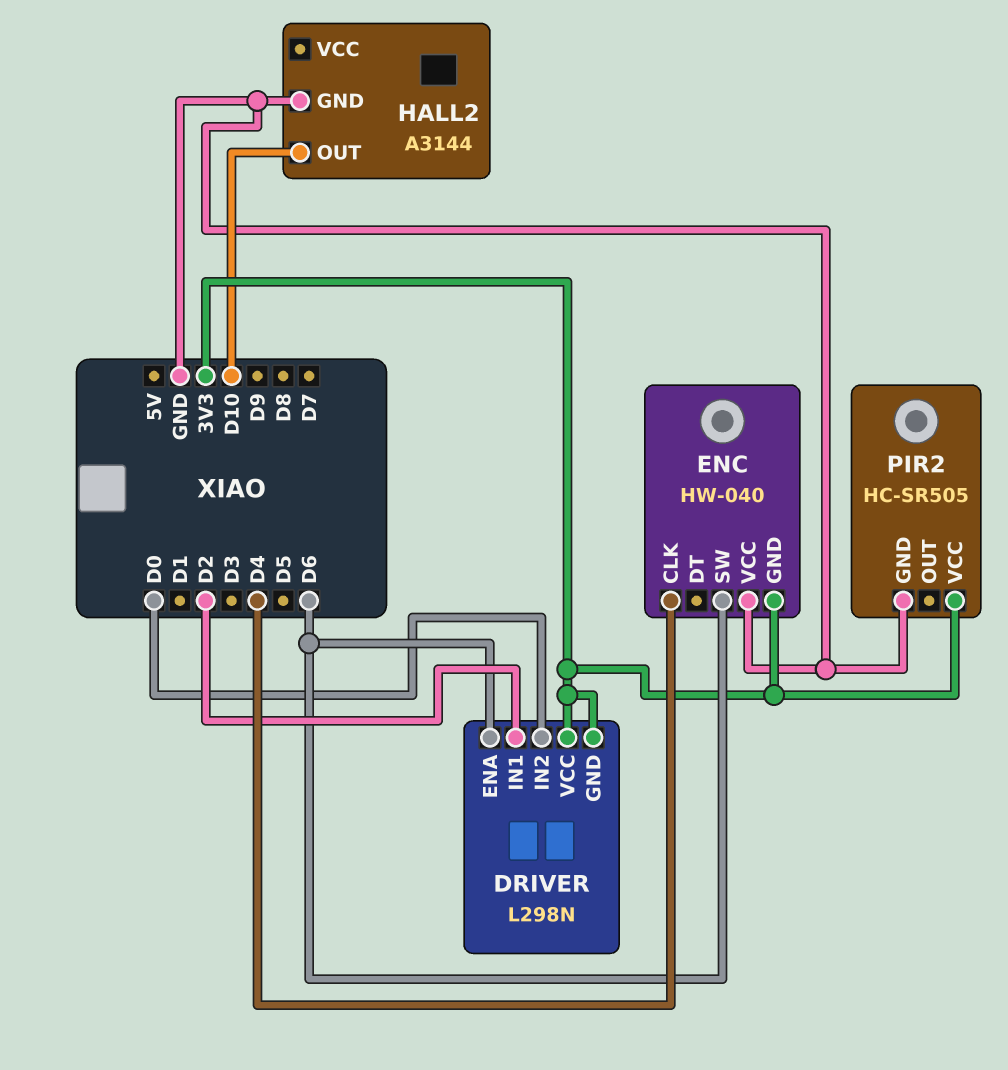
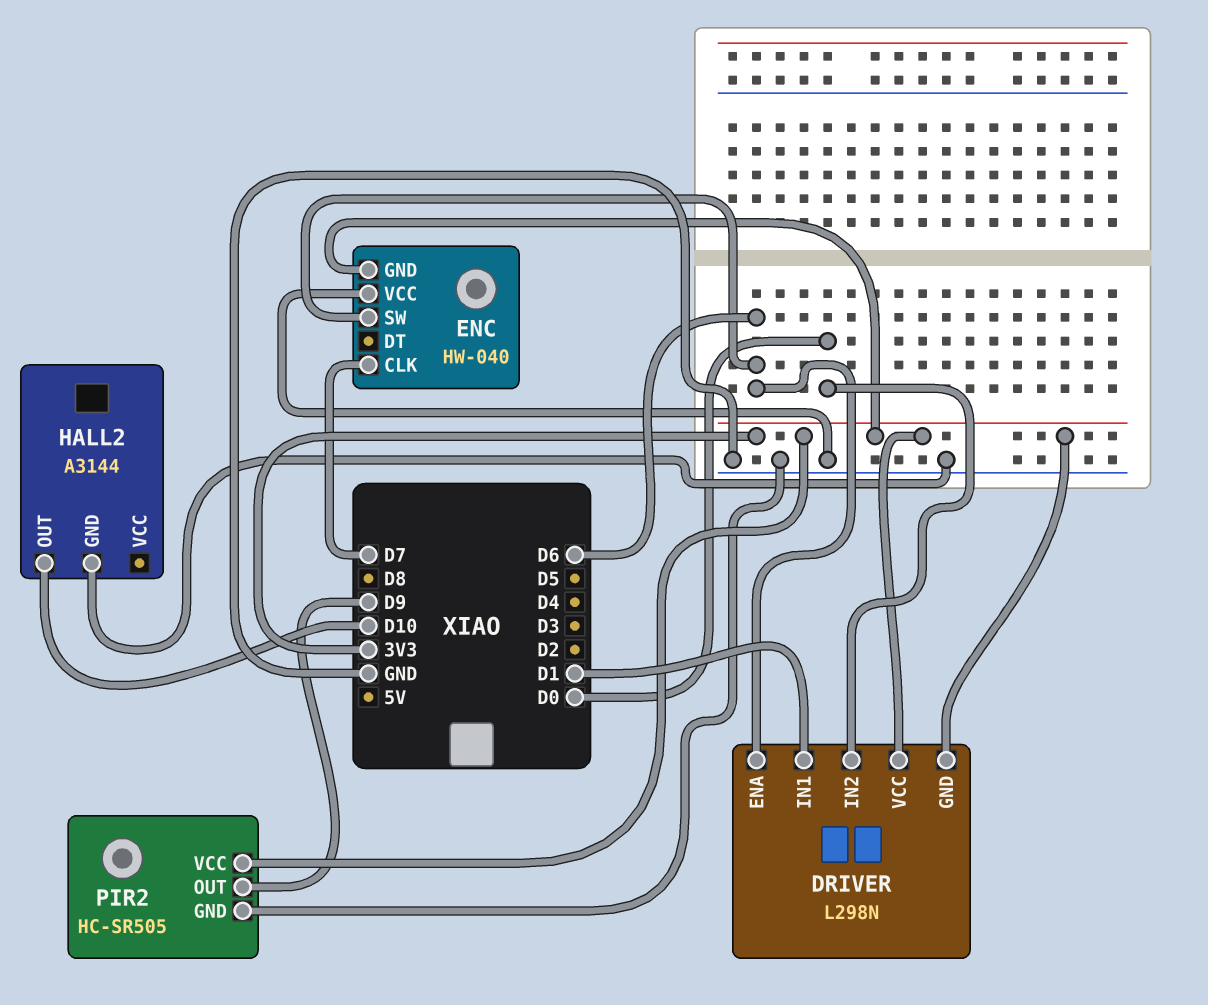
DRIVER pin IN1: D2 -> D1
ENC pin CLK: D4 -> D7
PIR2 pin OUT: none -> D9

